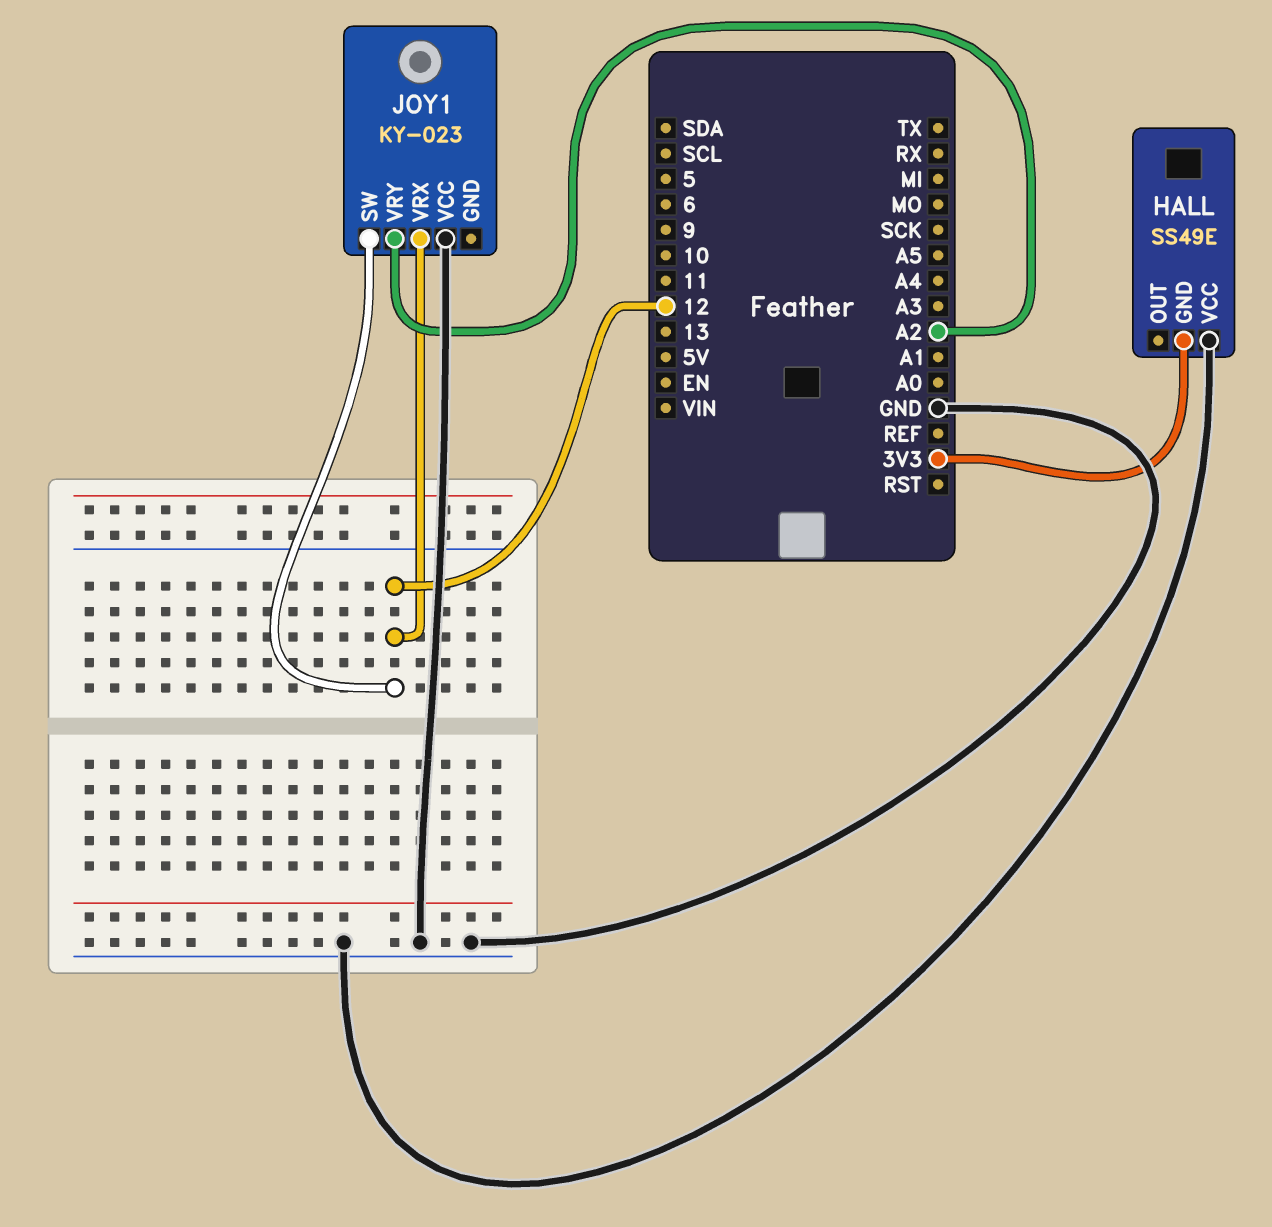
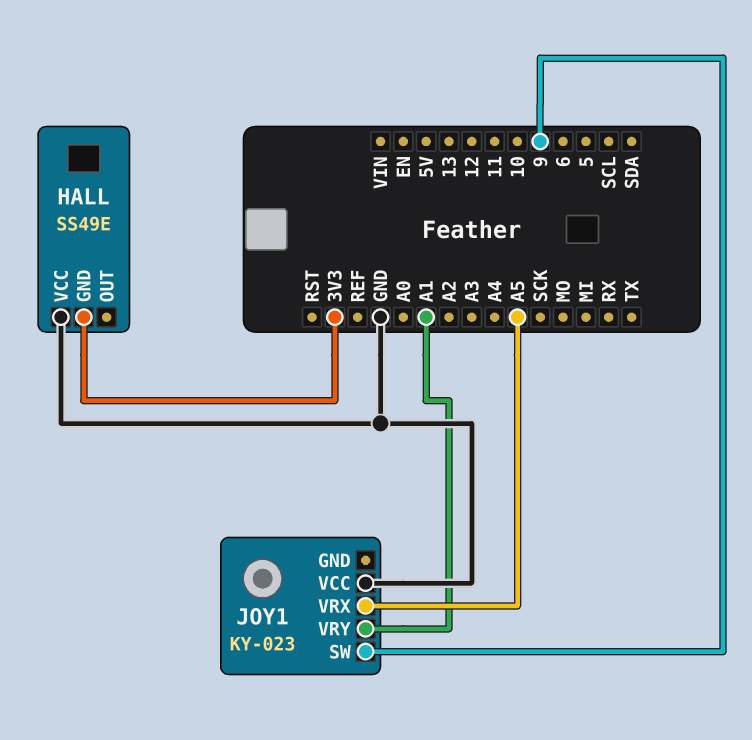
JOY1 pin SW: 12 -> 9
JOY1 pin VRX: 12 -> A5
JOY1 pin VRY: A2 -> A1

